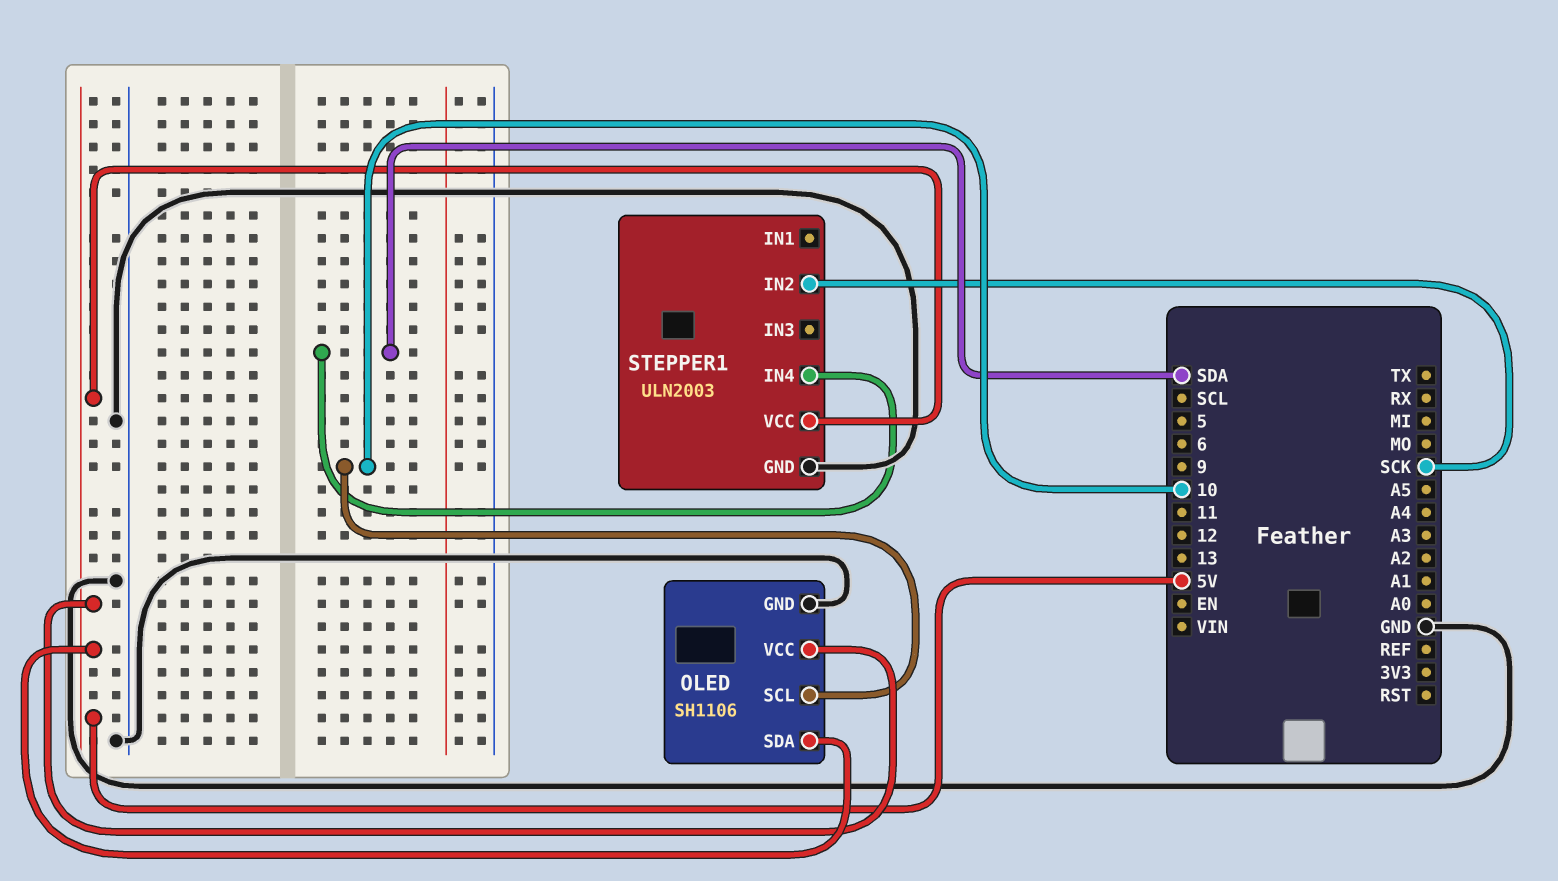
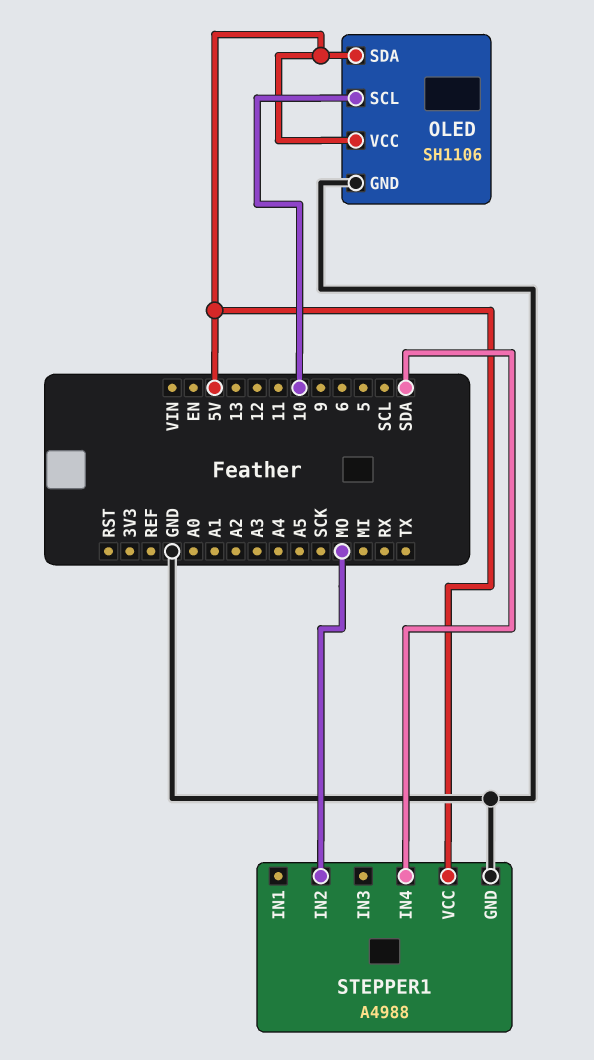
STEPPER1: ULN2003 -> A4988
STEPPER1 pin IN2: SCK -> MO

